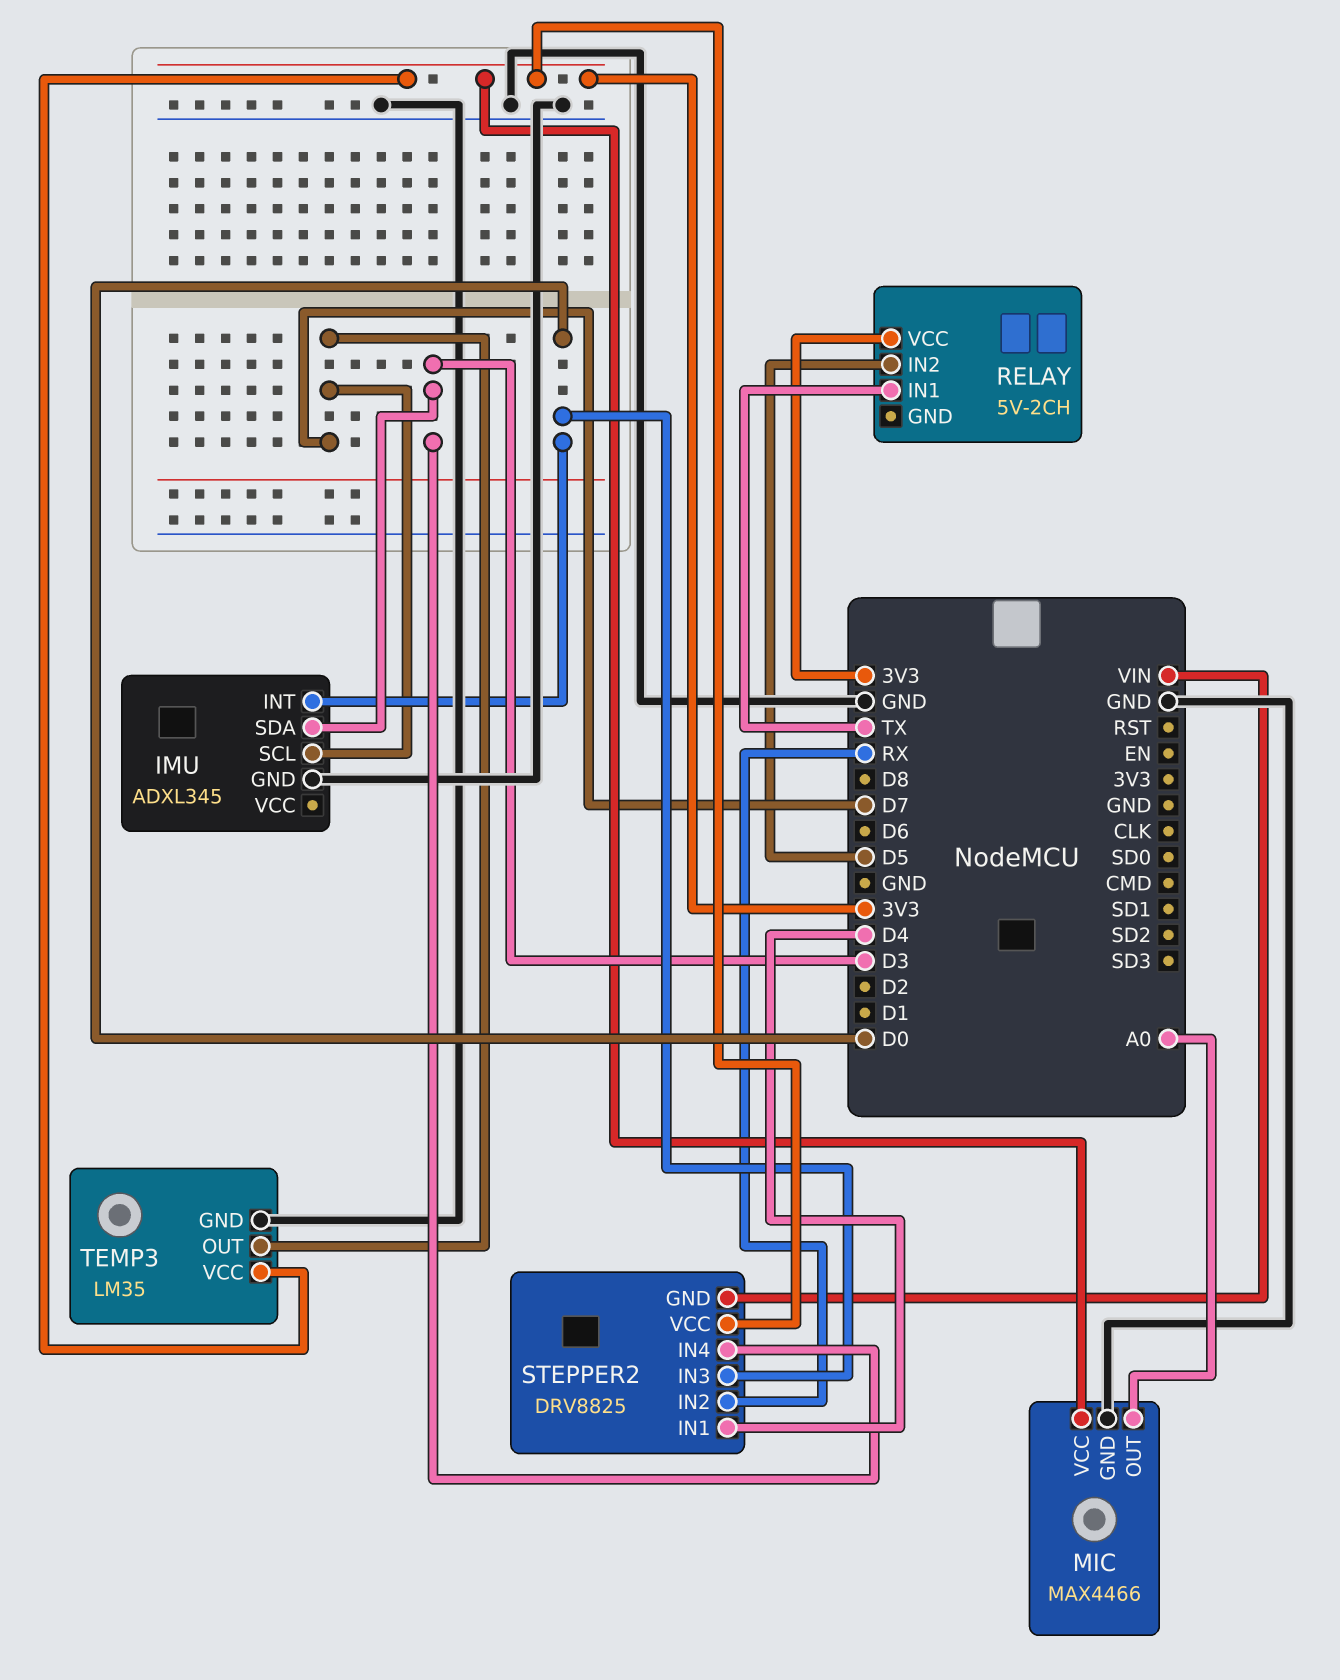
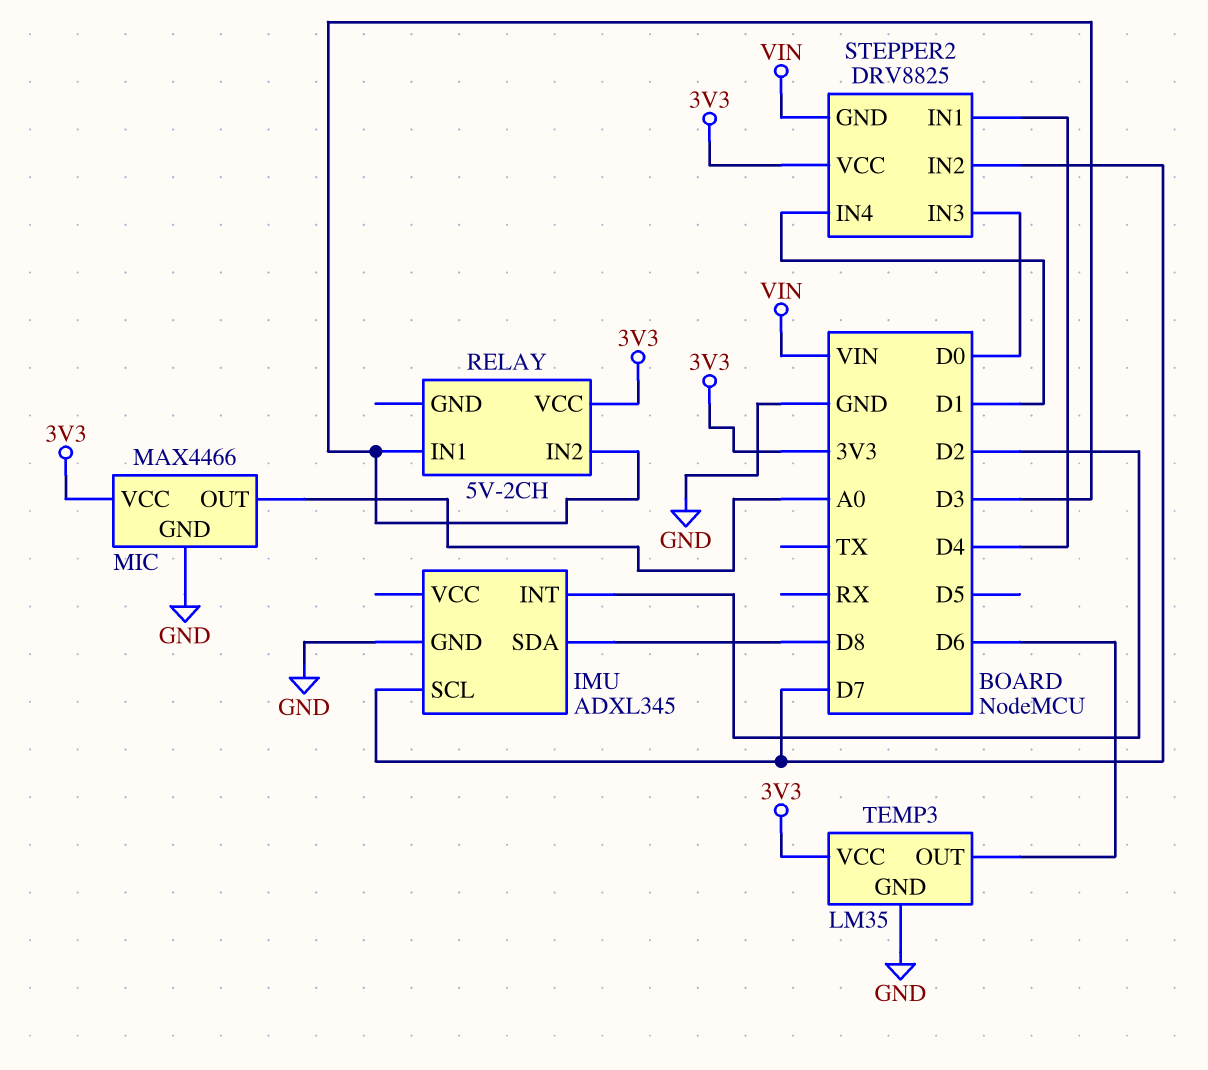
IMU pin INT: D0 -> D2
IMU pin SDA: D3 -> D8
RELAY pin IN1: TX -> D3
RELAY pin IN2: D5 -> D3
STEPPER2 pin IN2: RX -> D7
STEPPER2 pin IN4: D3 -> D1
TEMP3 pin OUT: D7 -> D6

